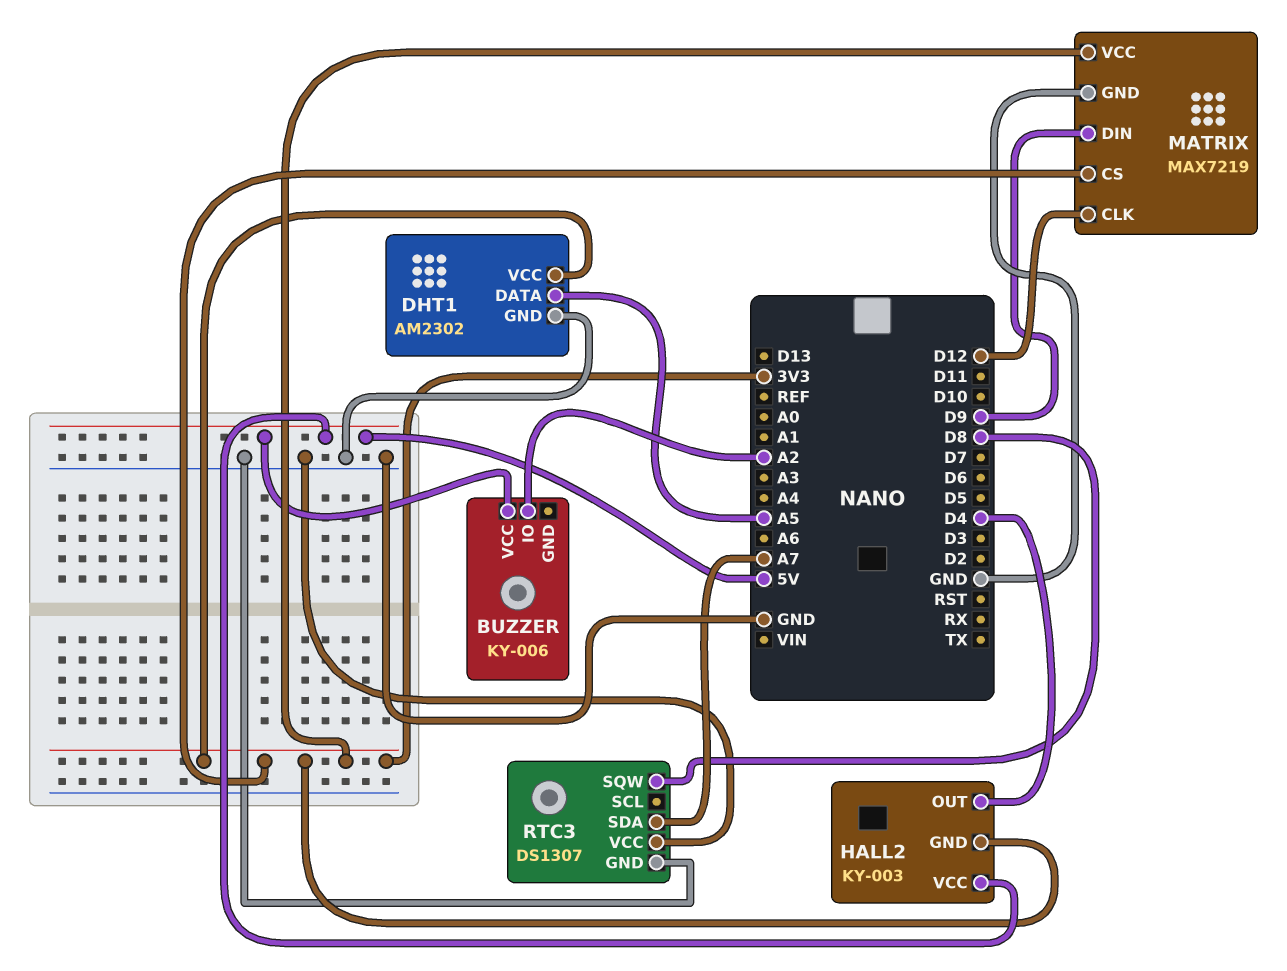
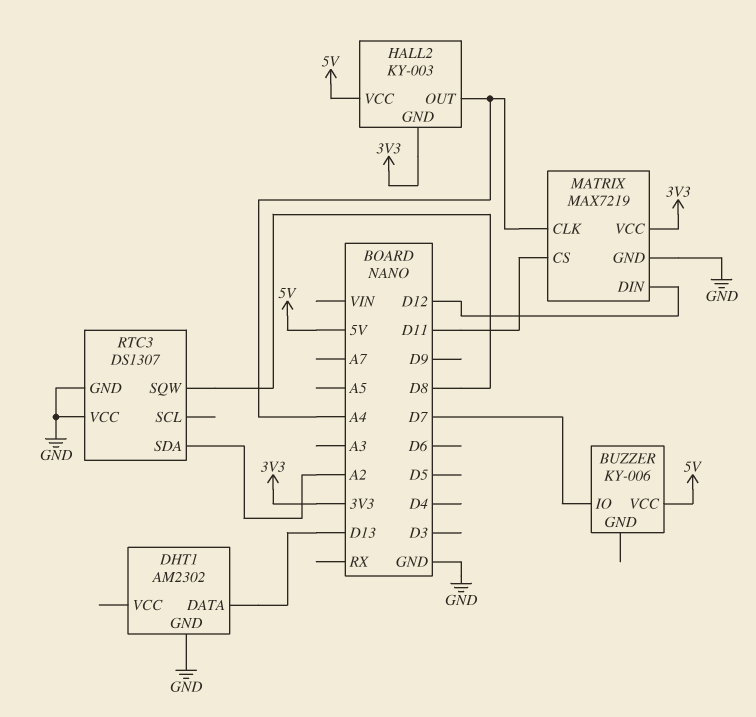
BUZZER pin IO: A2 -> D7
DHT1 pin DATA: A5 -> D13
DHT1 pin VCC: 3V3 -> none
HALL2 pin OUT: D4 -> A4
MATRIX pin CLK: D12 -> A4
MATRIX pin CS: 3V3 -> D11
MATRIX pin DIN: D9 -> D12
RTC3 pin SDA: A7 -> A2

